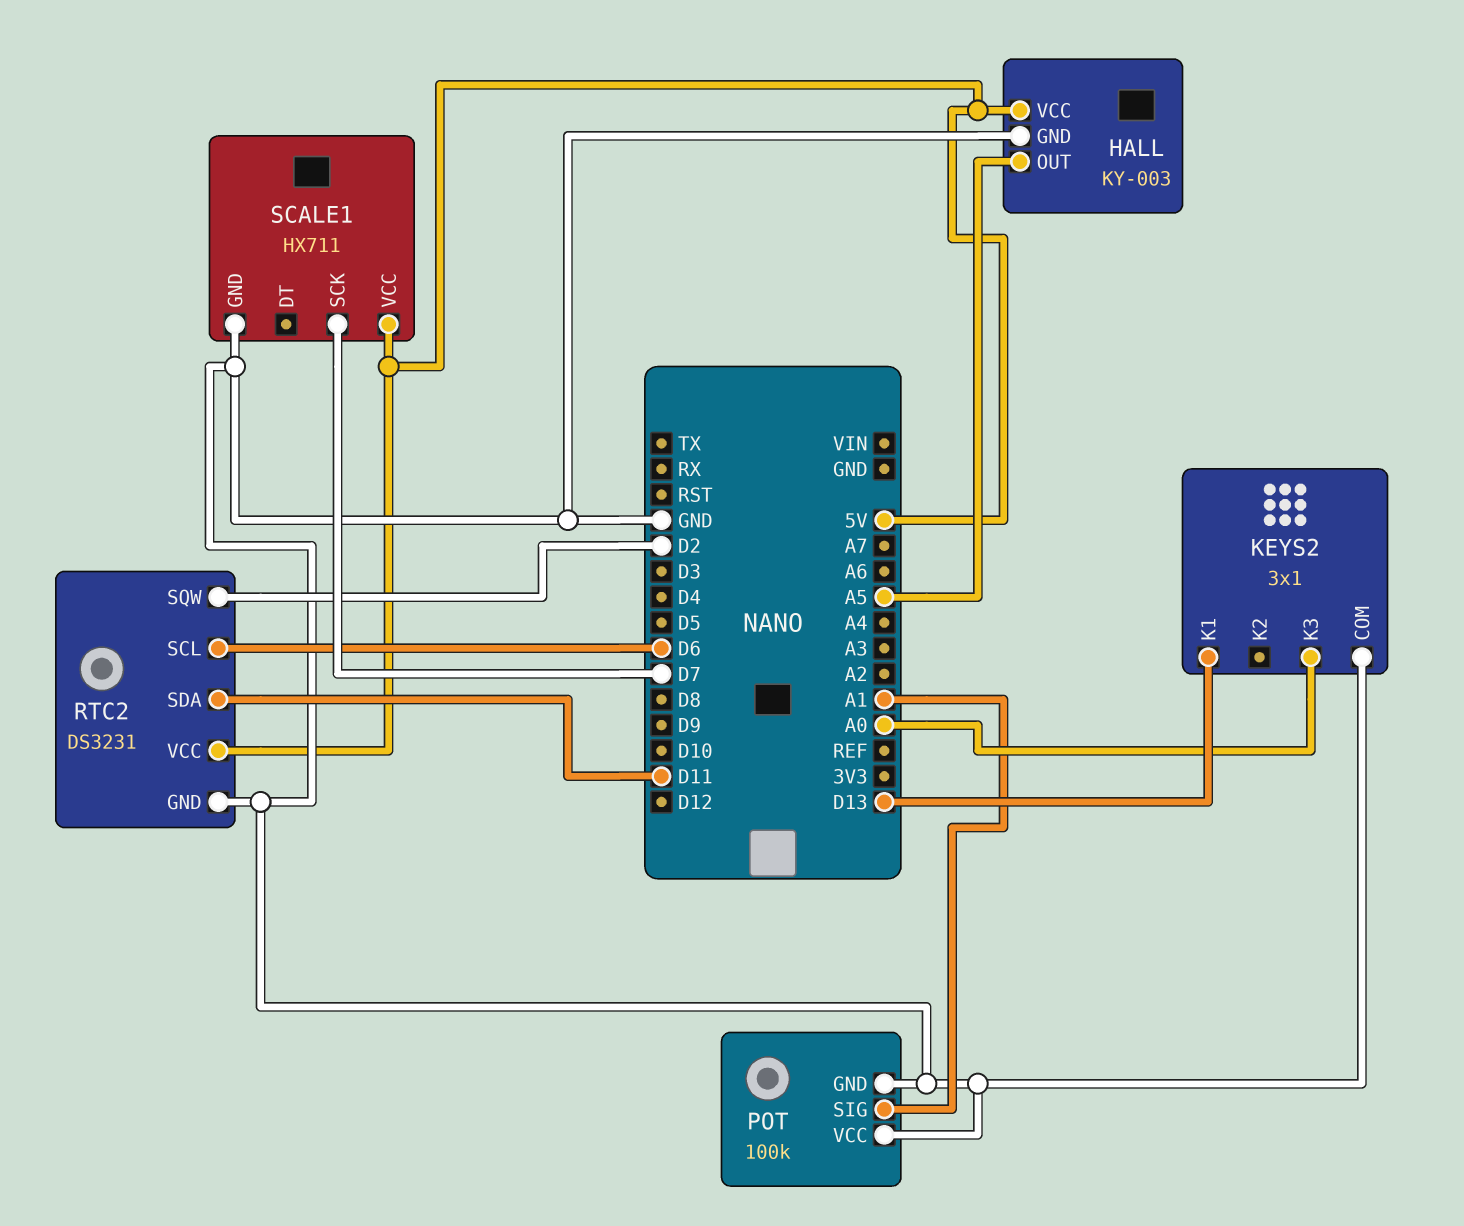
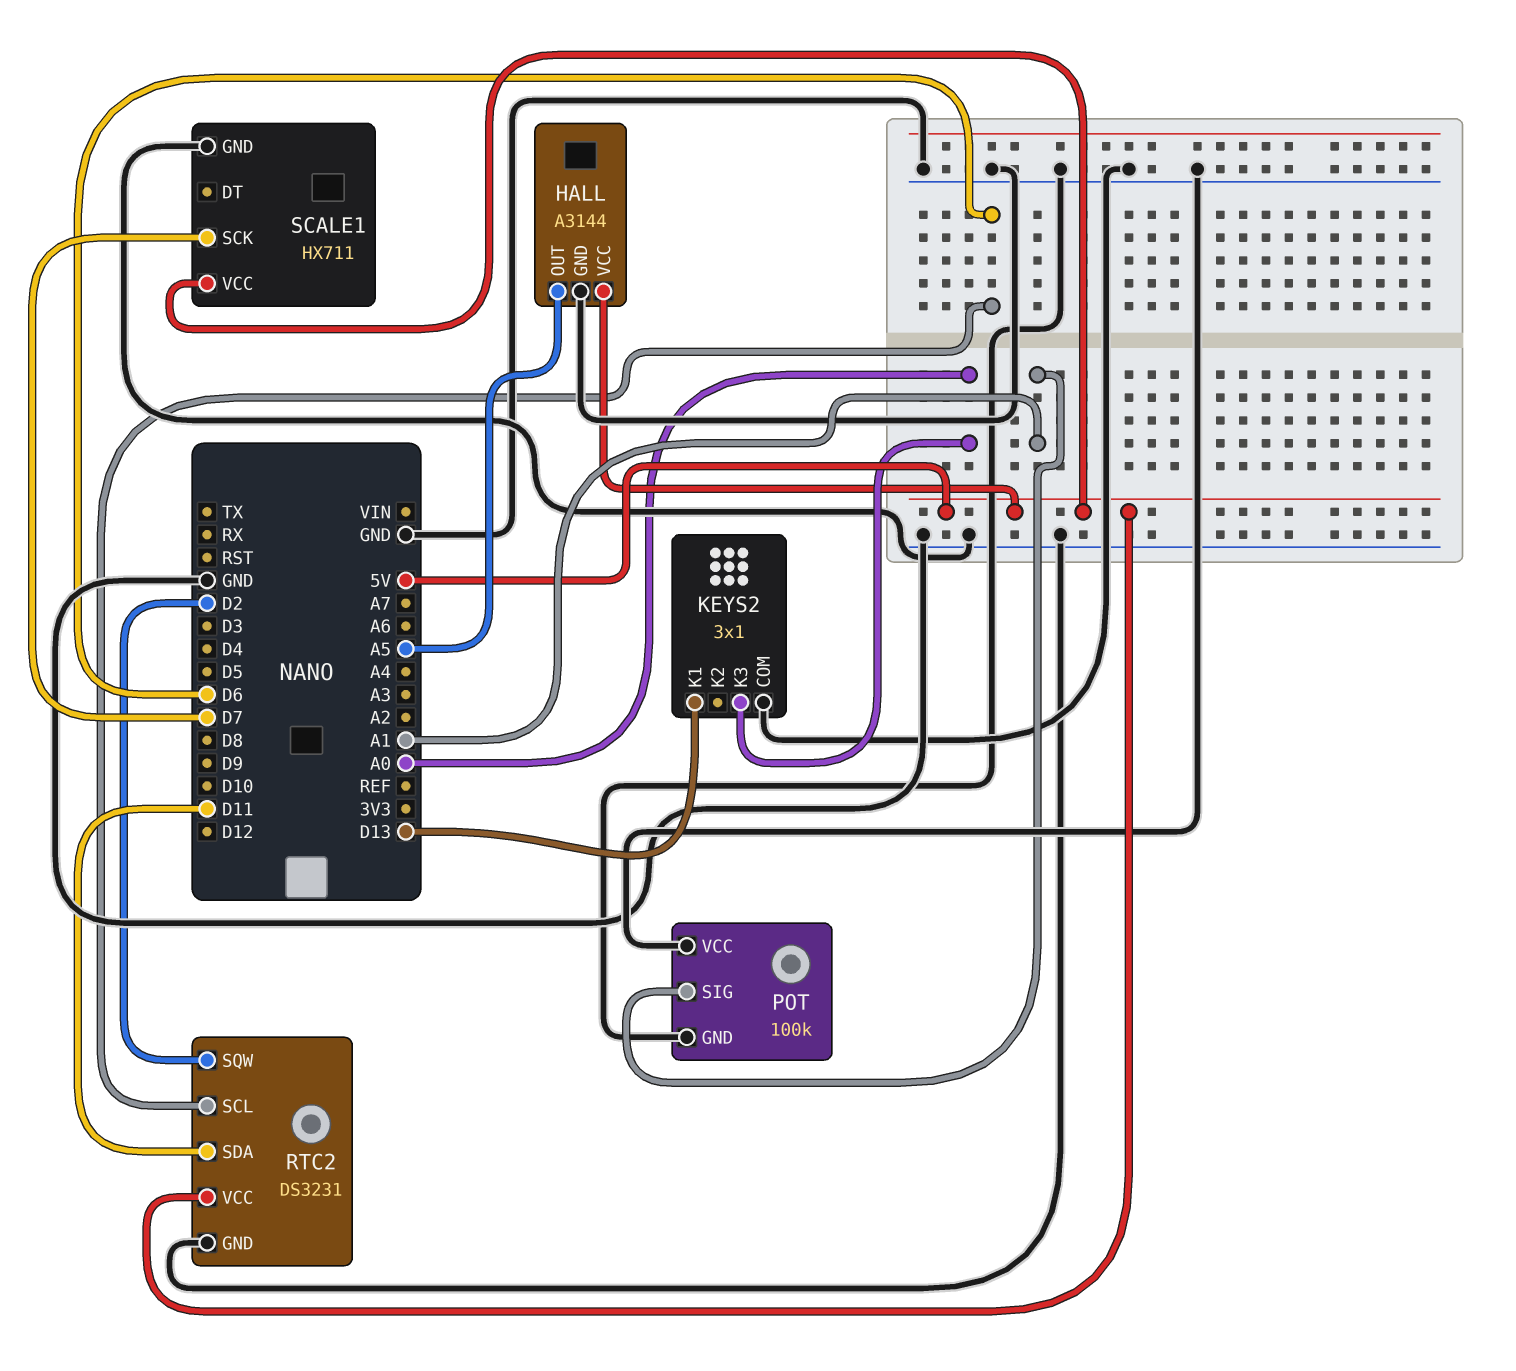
HALL: KY-003 -> A3144

